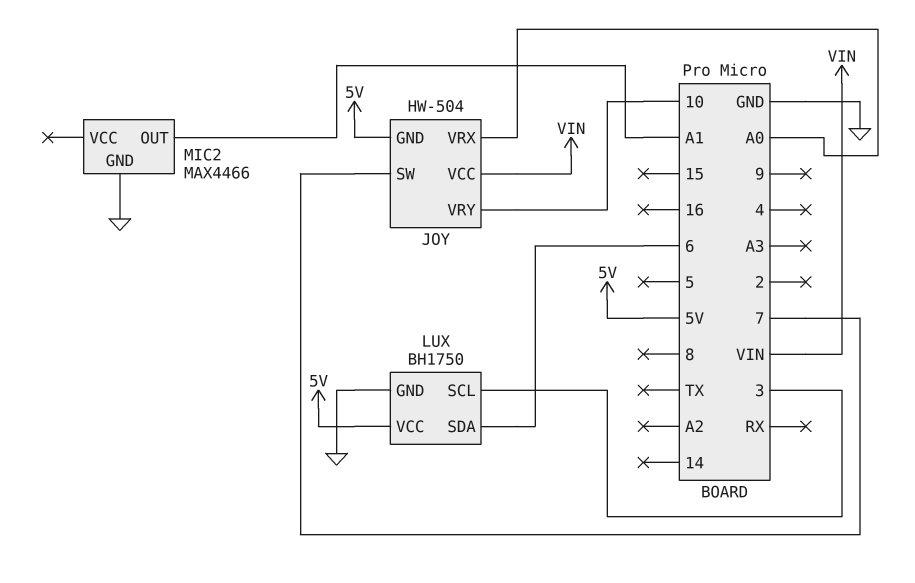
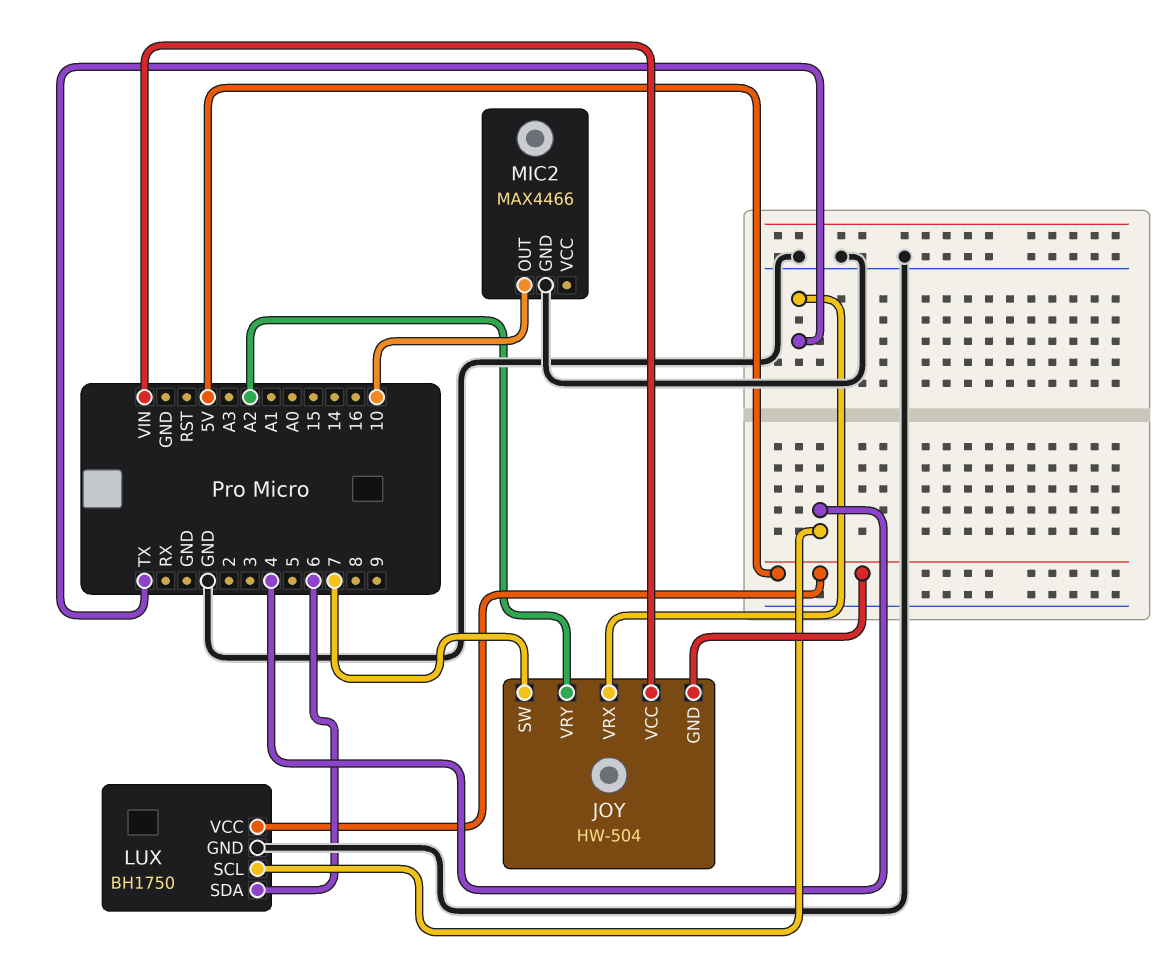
JOY pin VRX: A0 -> TX
JOY pin VRY: 10 -> A2
LUX pin SCL: 3 -> 4
MIC2 pin OUT: A1 -> 10

